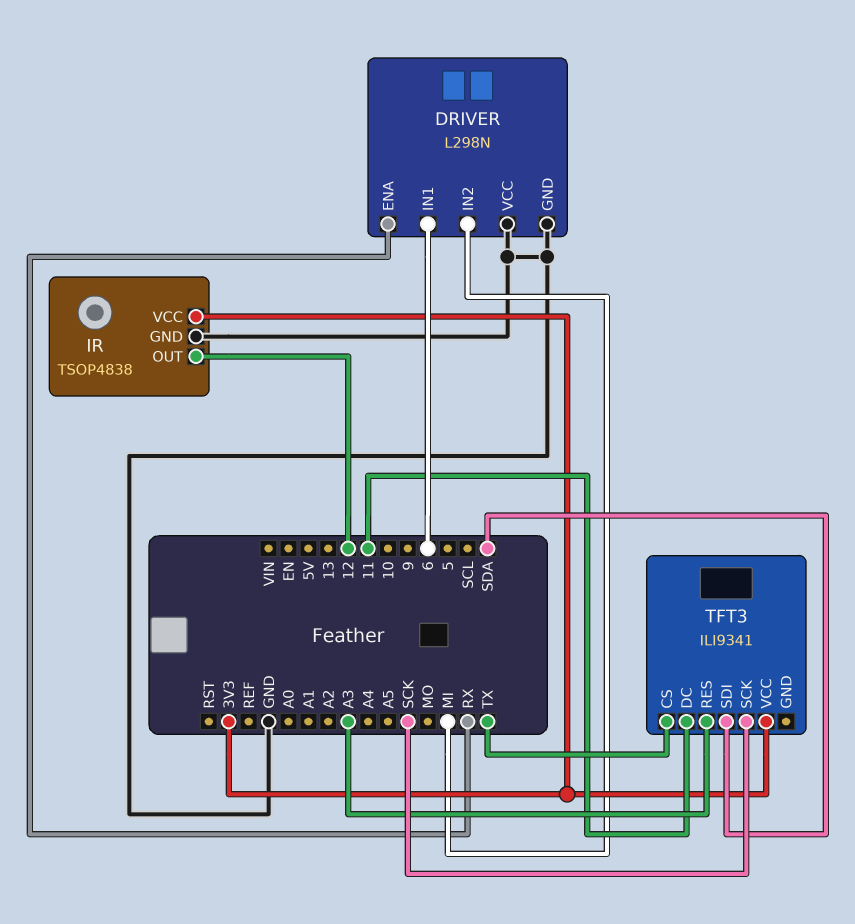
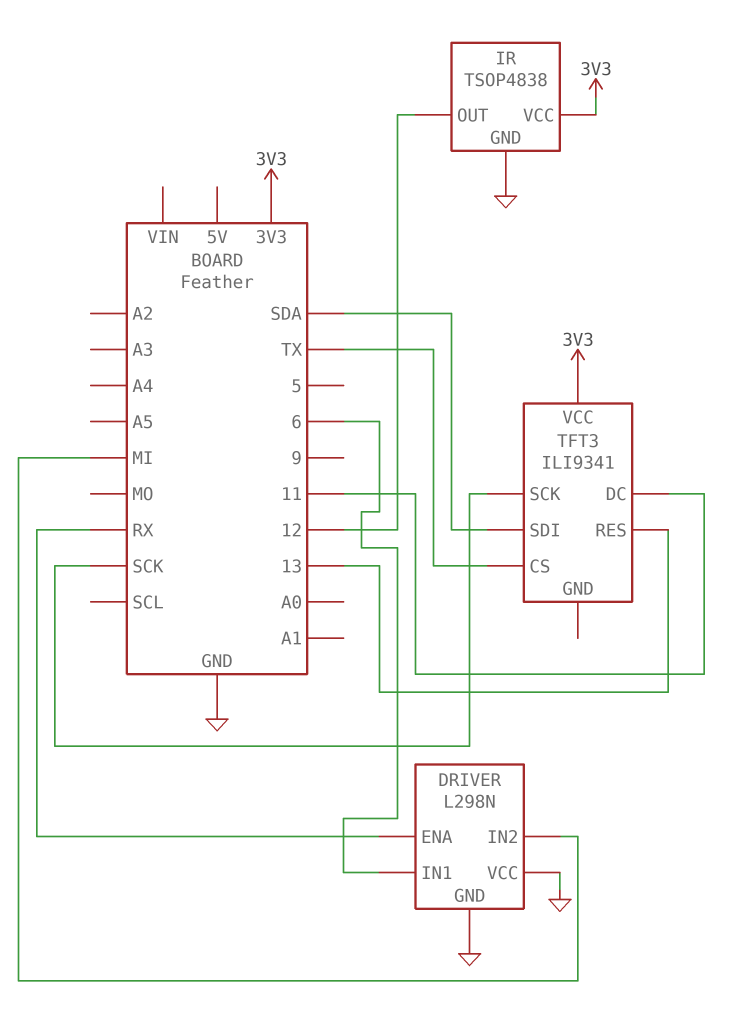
TFT3 pin RES: A3 -> 13

